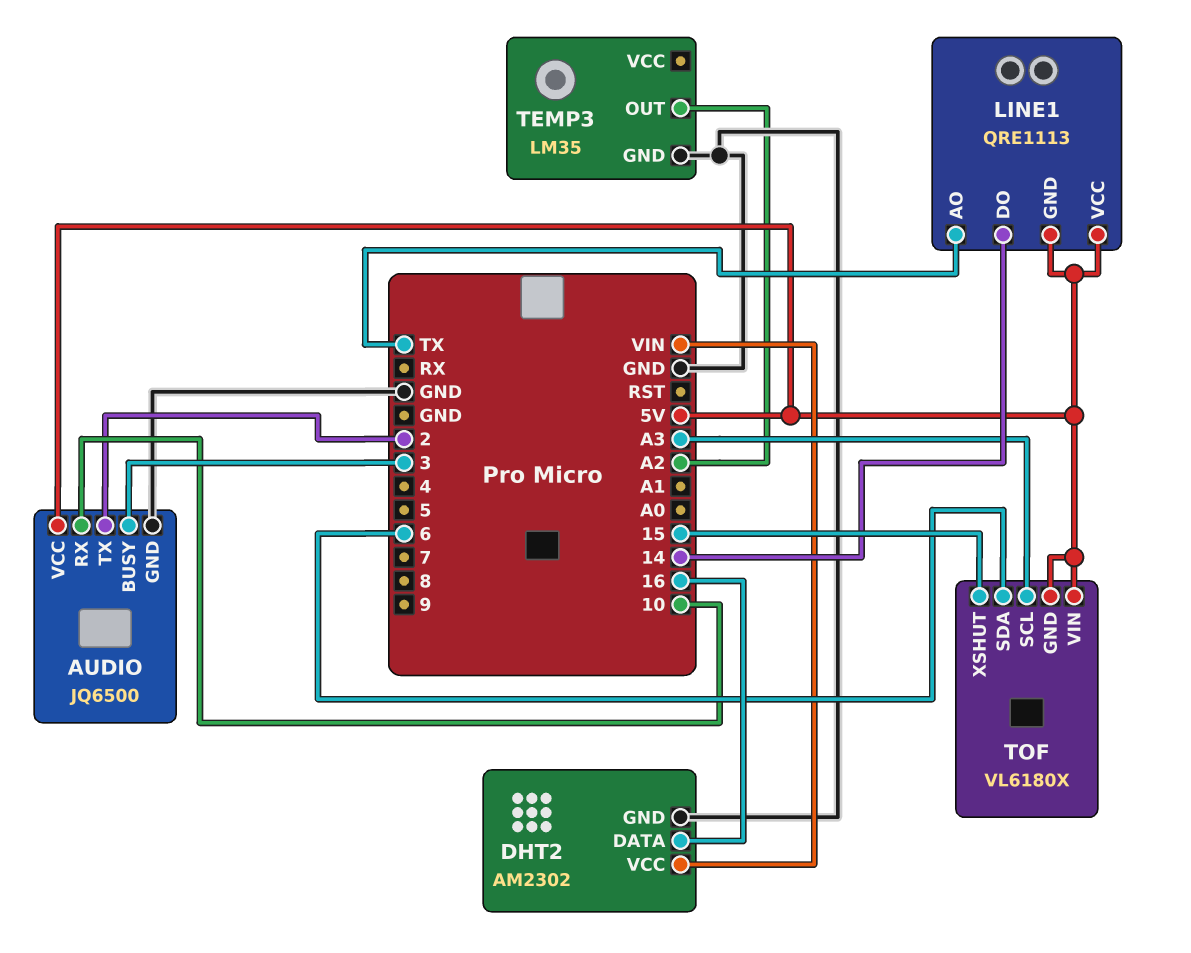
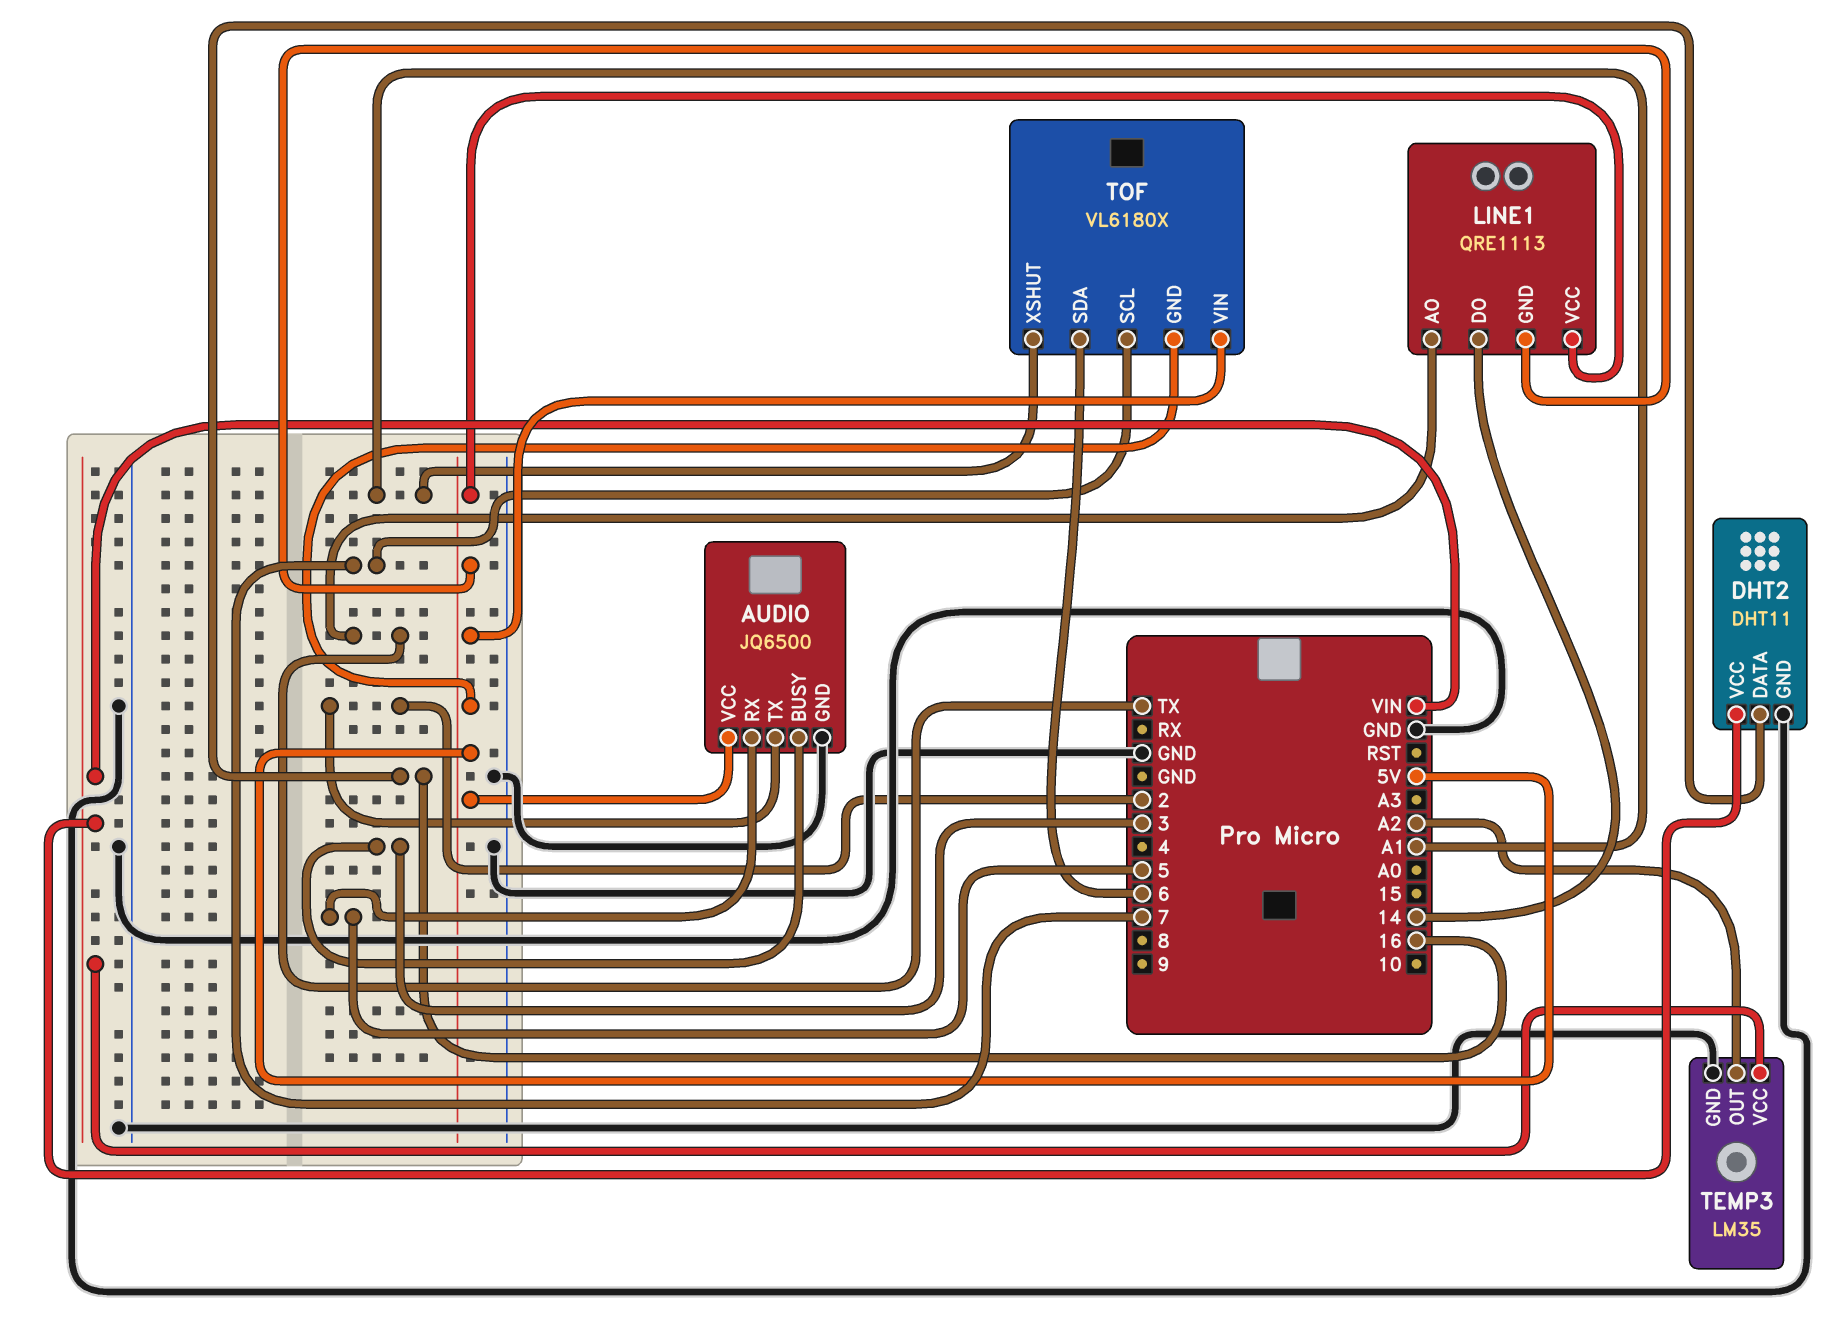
AUDIO pin RX: 10 -> 5
DHT2: AM2302 -> DHT11
TEMP3 pin VCC: none -> VIN
TOF pin SCL: A3 -> 7
TOF pin XSHUT: 15 -> A1

